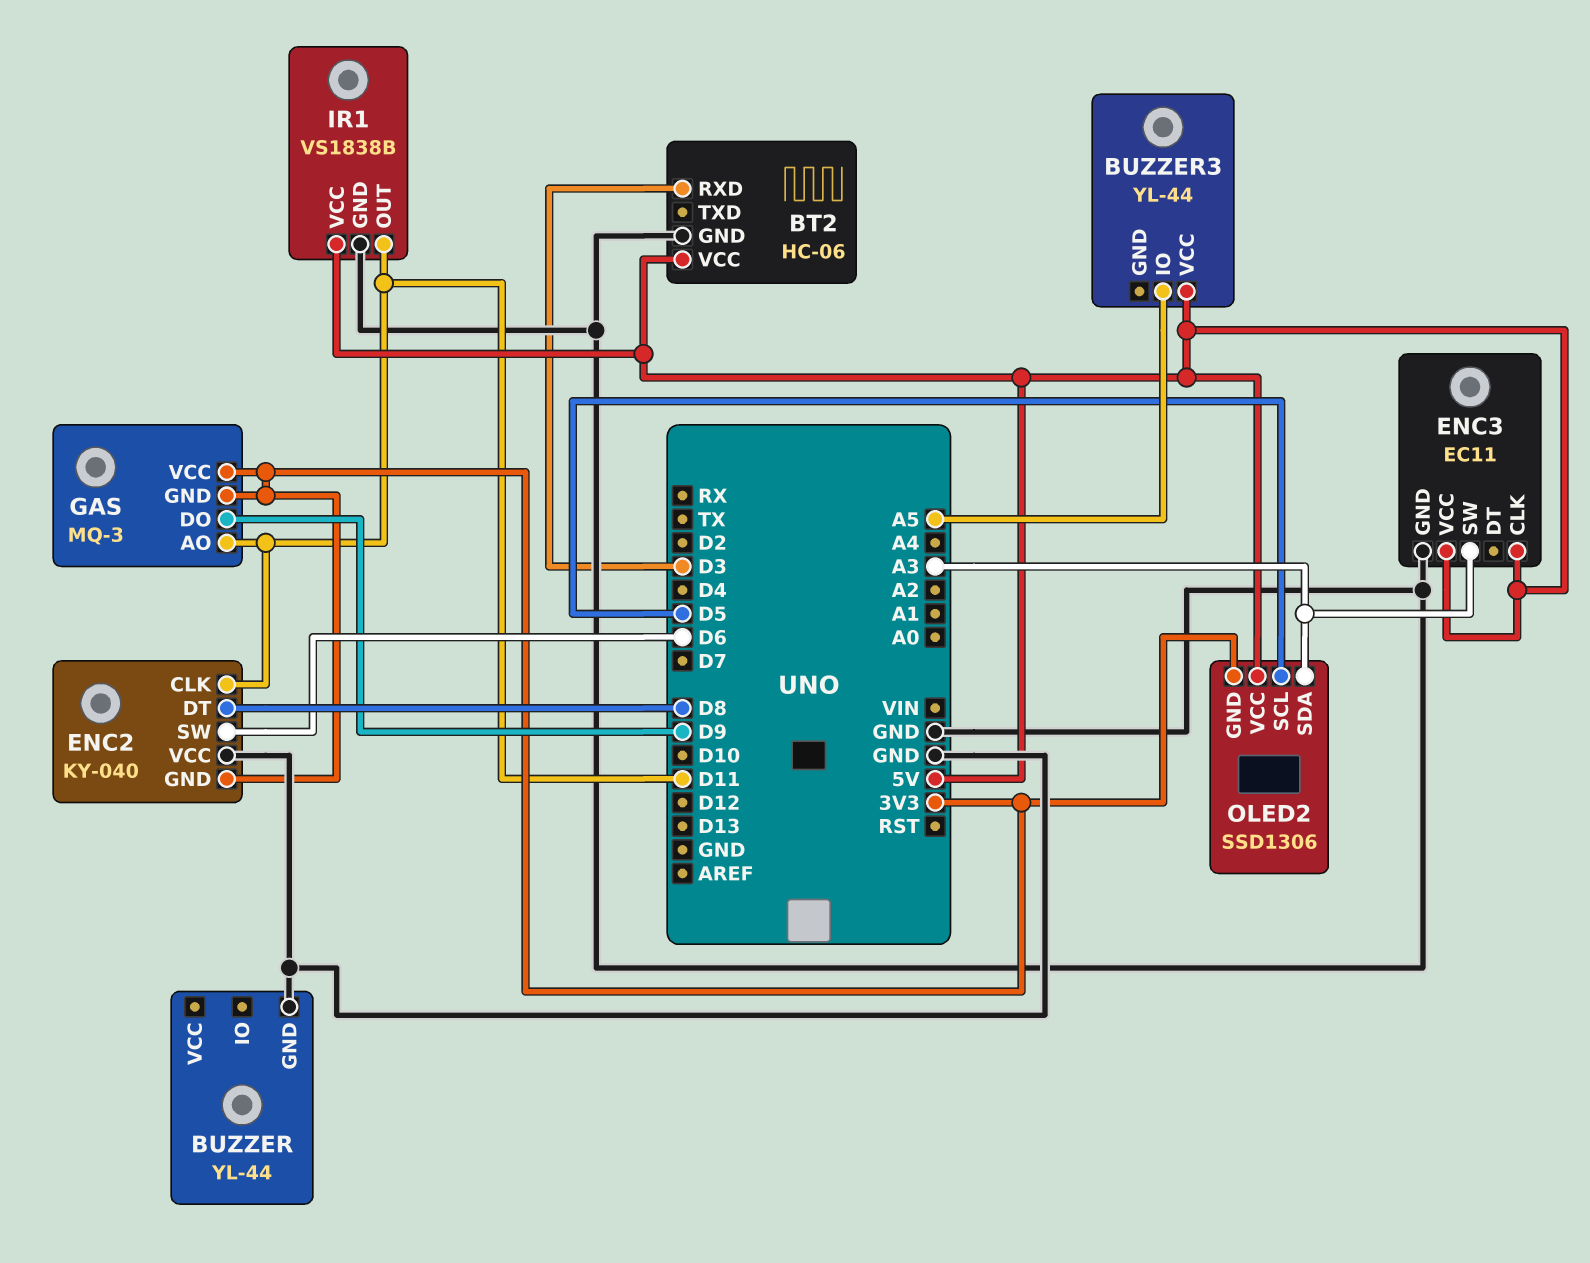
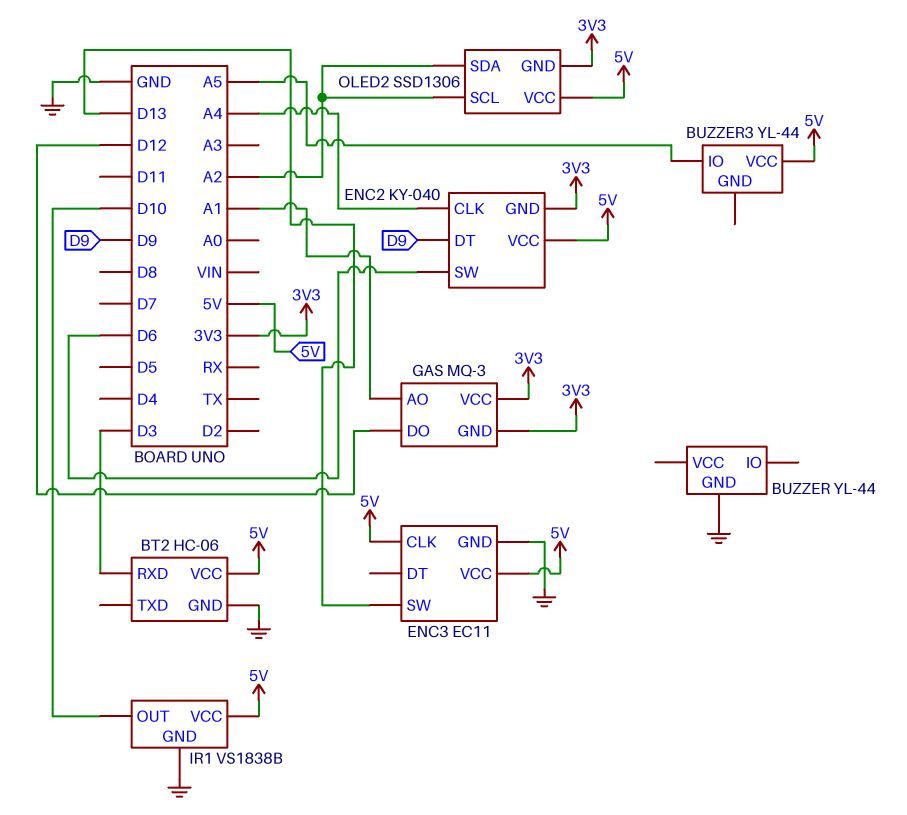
ENC2 pin CLK: D11 -> A4
ENC2 pin DT: D8 -> D9
ENC2 pin VCC: GND -> 5V
ENC3 pin SW: A3 -> D13
GAS pin AO: D11 -> A1
GAS pin DO: D9 -> D12
IR1 pin OUT: D11 -> D10
OLED2 pin SCL: D5 -> A2
OLED2 pin SDA: A3 -> A2

